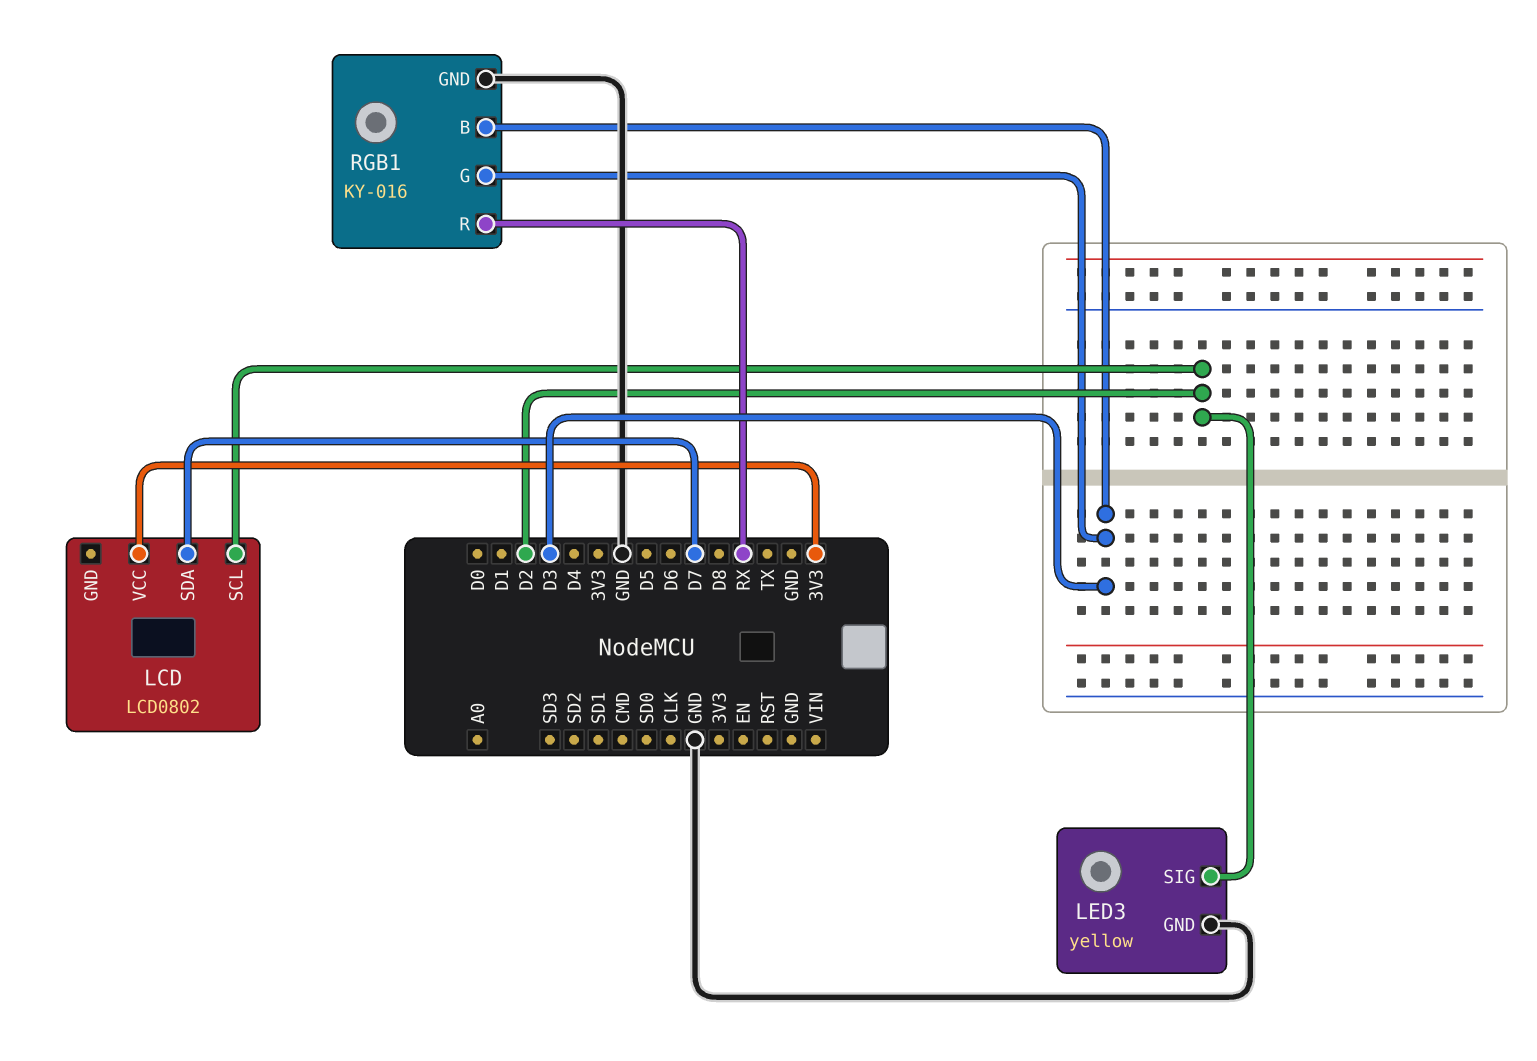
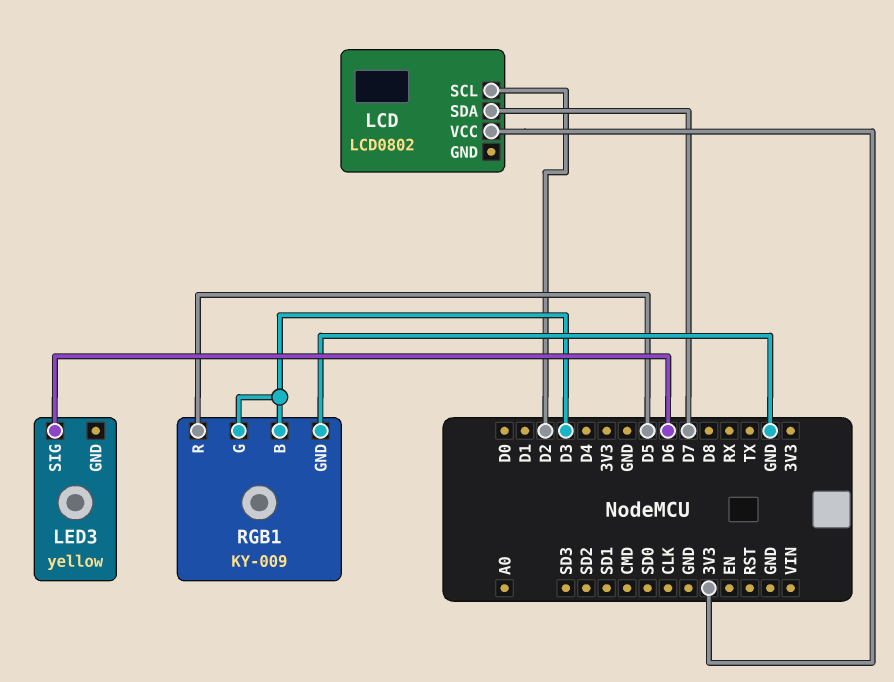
LED3 pin GND: GND -> none
LED3 pin SIG: D2 -> D6
RGB1: KY-016 -> KY-009
RGB1 pin R: RX -> D5

